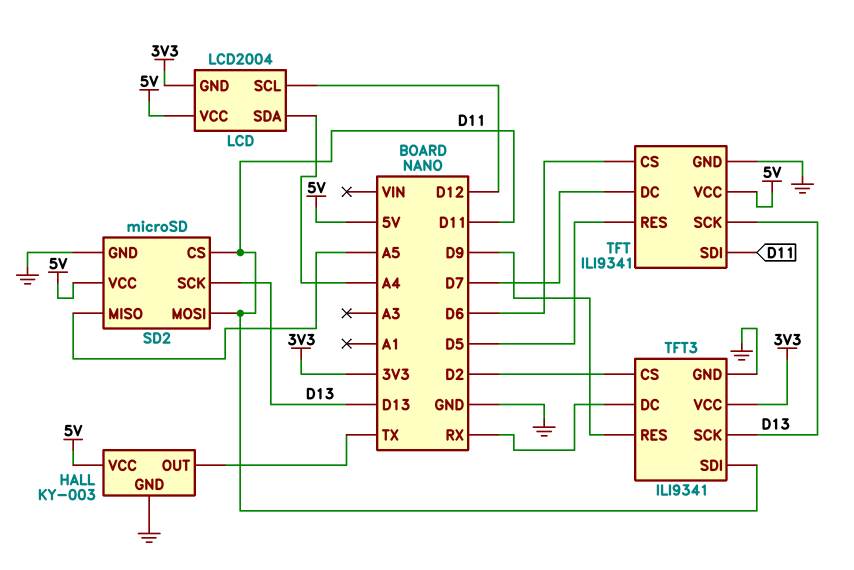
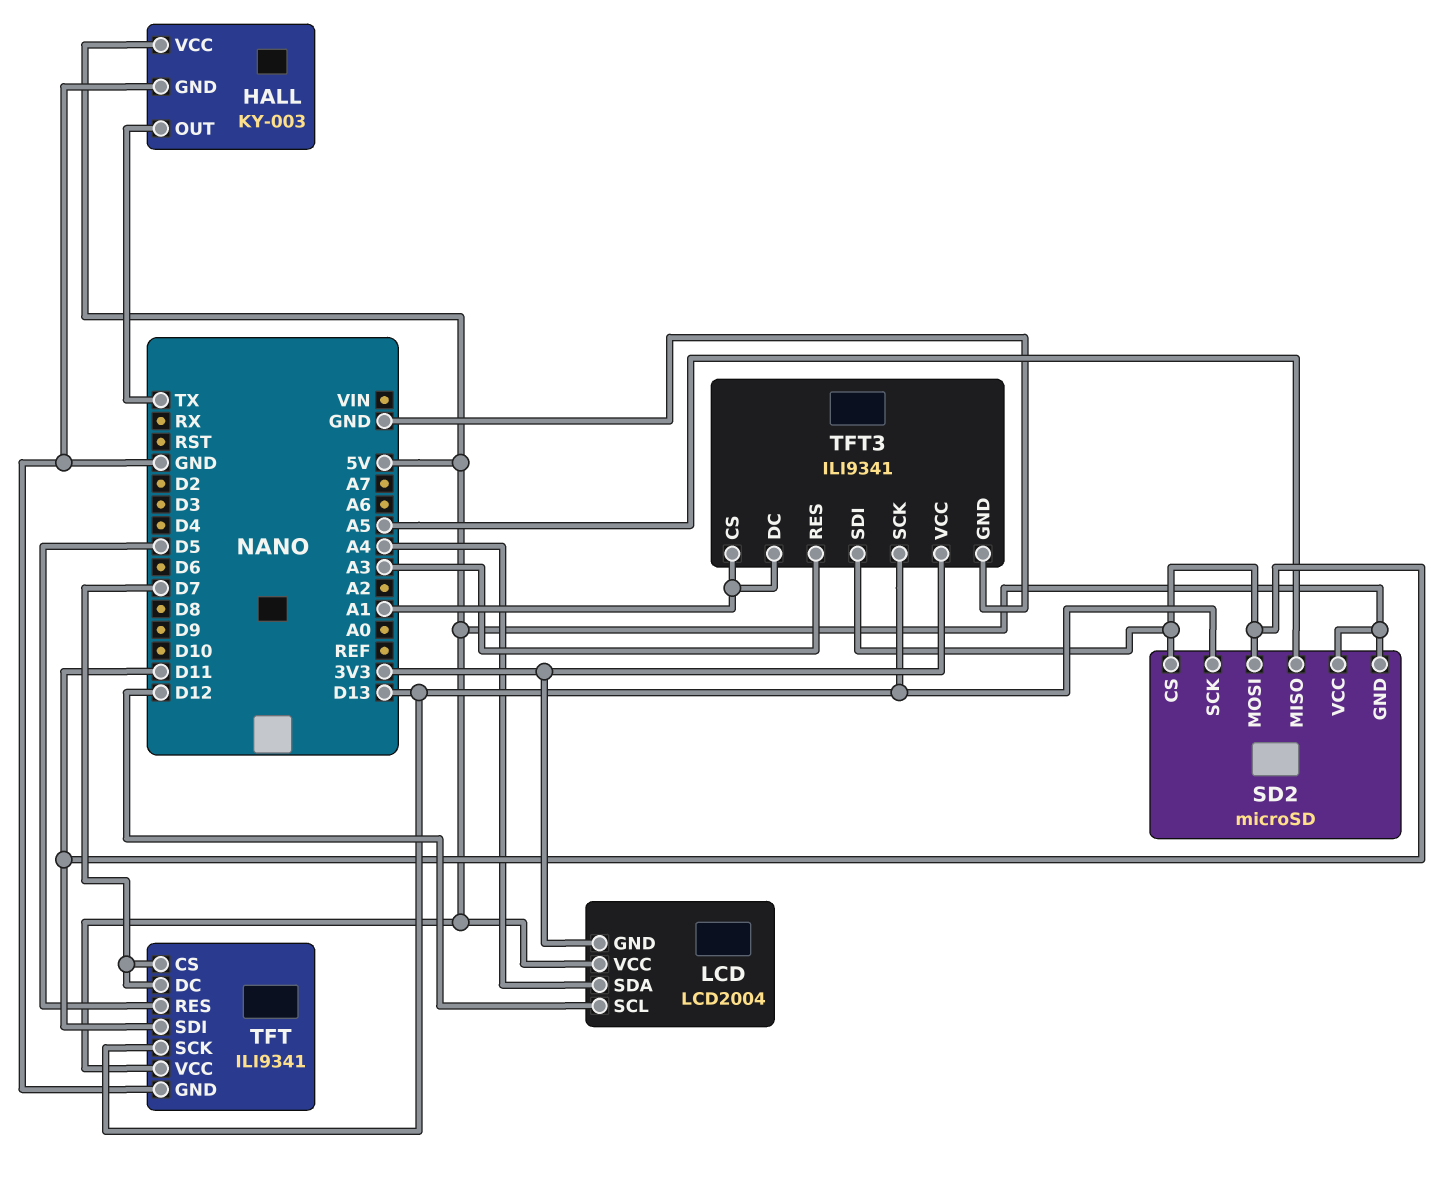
SD2 pin GND: GND -> 5V
TFT pin CS: D6 -> D7
TFT3 pin CS: D2 -> A1
TFT3 pin DC: RX -> A1
TFT3 pin RES: D9 -> A3

